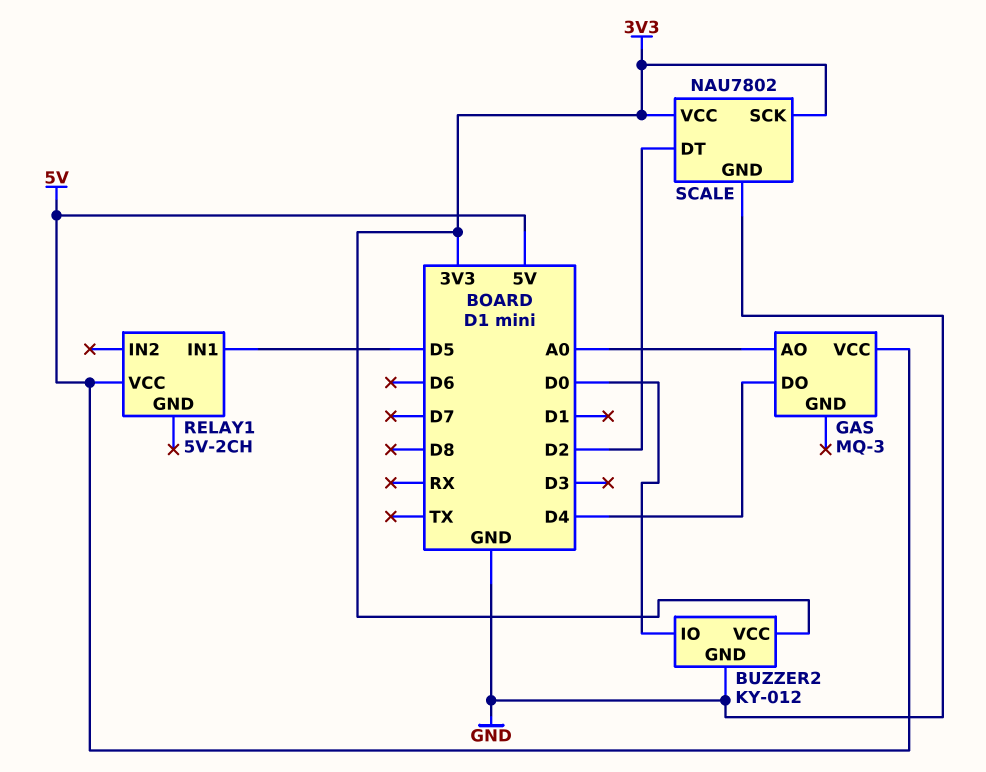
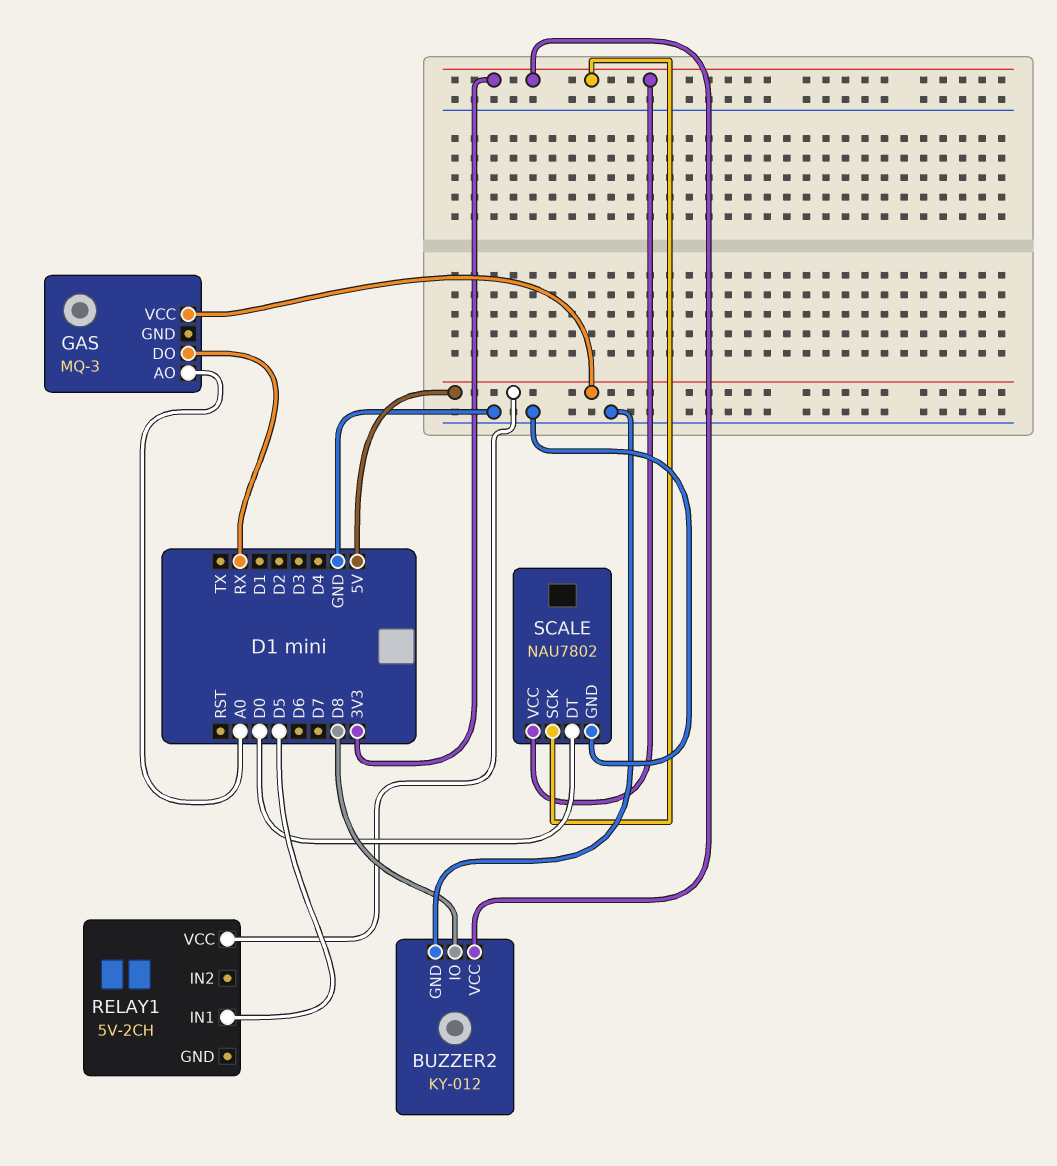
BUZZER2 pin IO: D0 -> D8
GAS pin DO: D4 -> RX
SCALE pin DT: D2 -> D0

